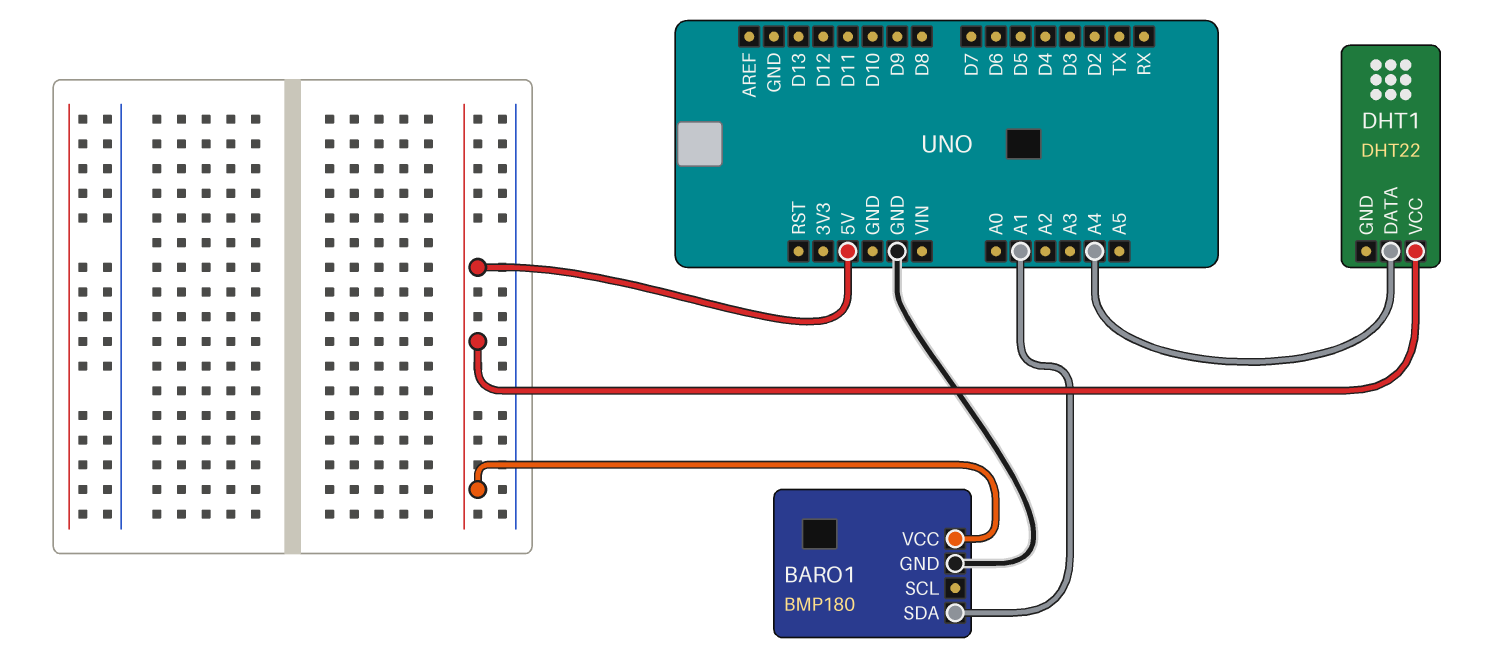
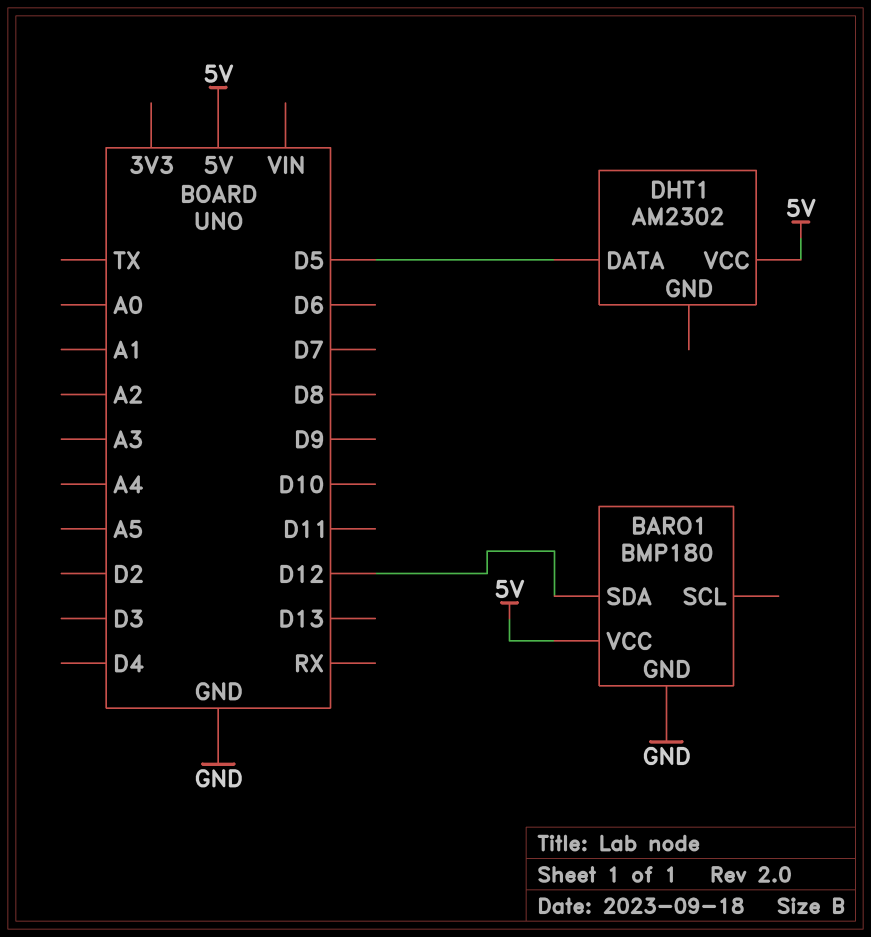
BARO1 pin SDA: A1 -> D12
DHT1: DHT22 -> AM2302
DHT1 pin DATA: A4 -> D5

